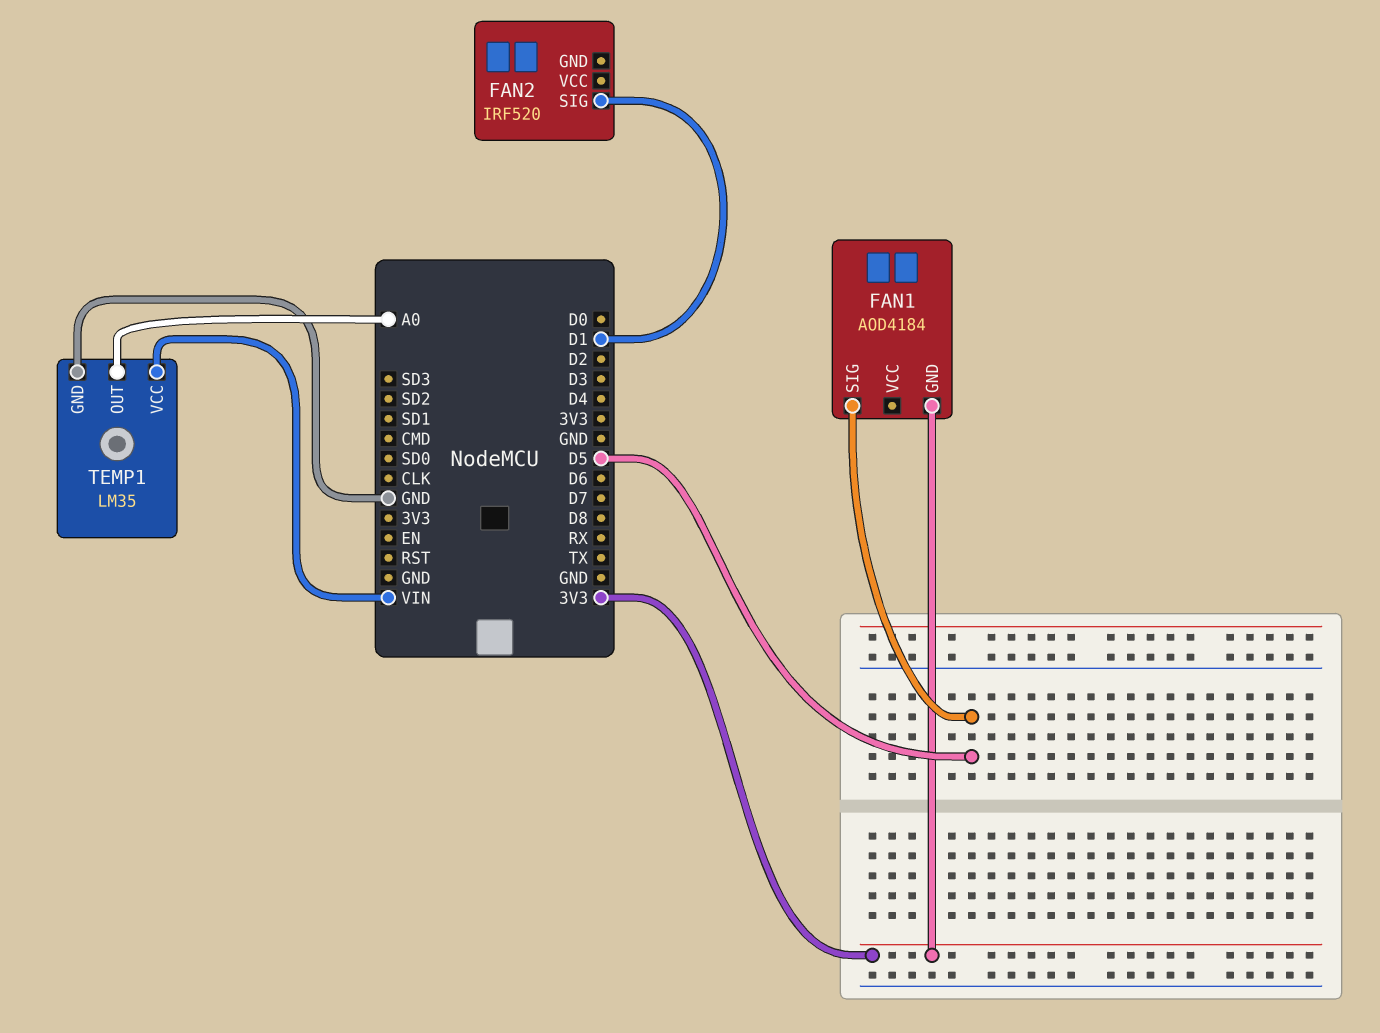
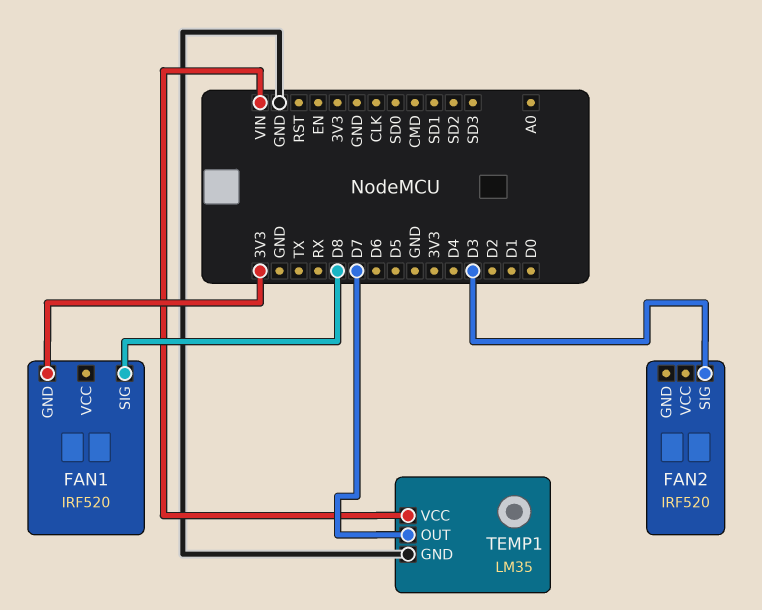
FAN1: AOD4184 -> IRF520
FAN1 pin SIG: D5 -> D8
FAN2 pin SIG: D1 -> D3
TEMP1 pin OUT: A0 -> D7

